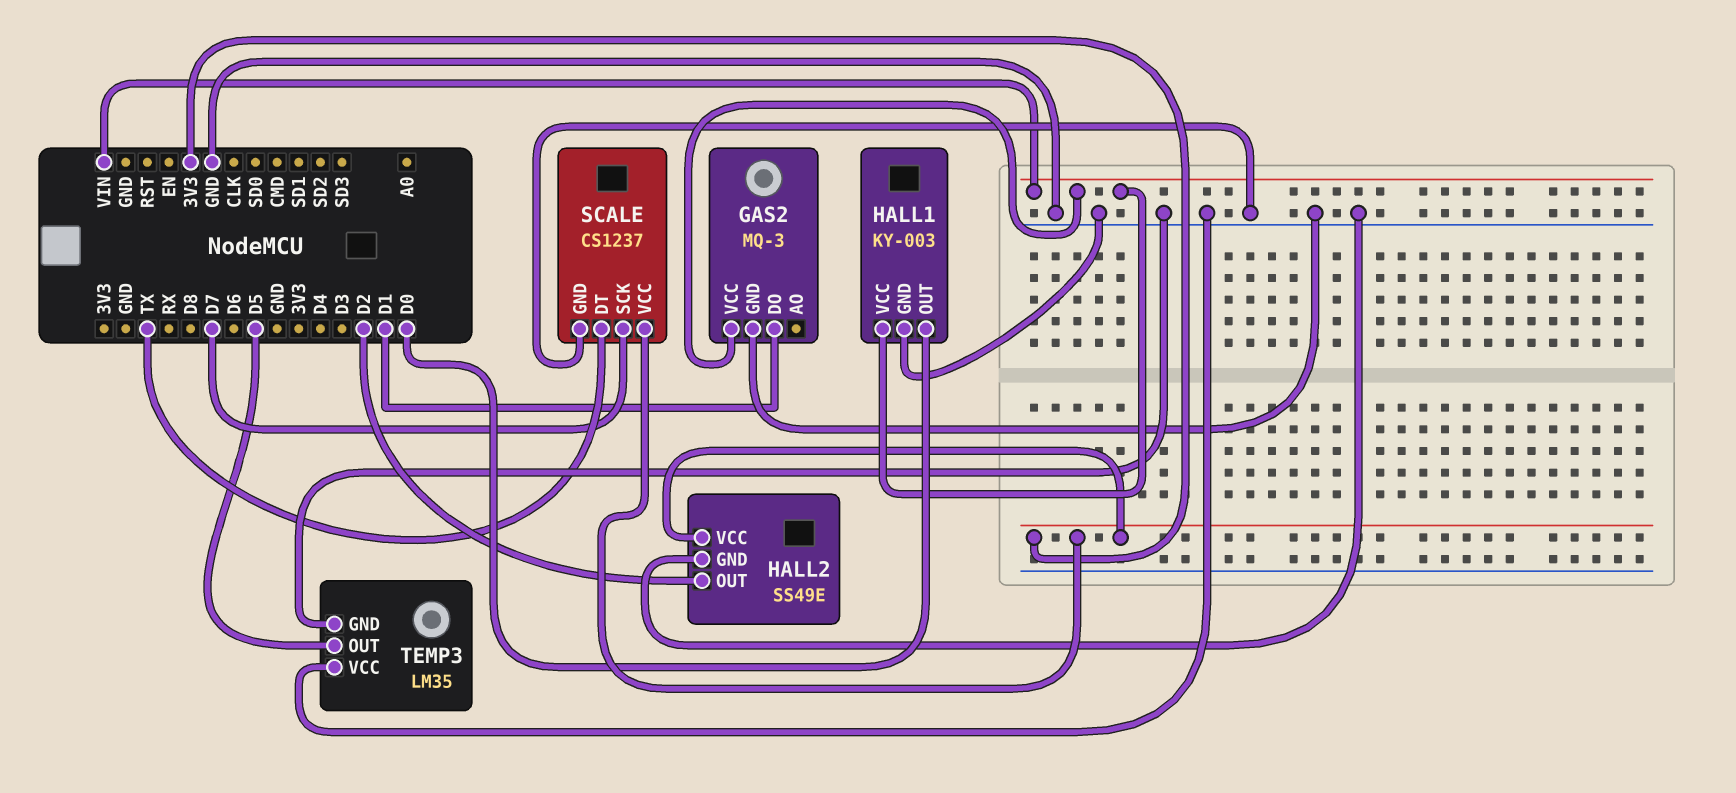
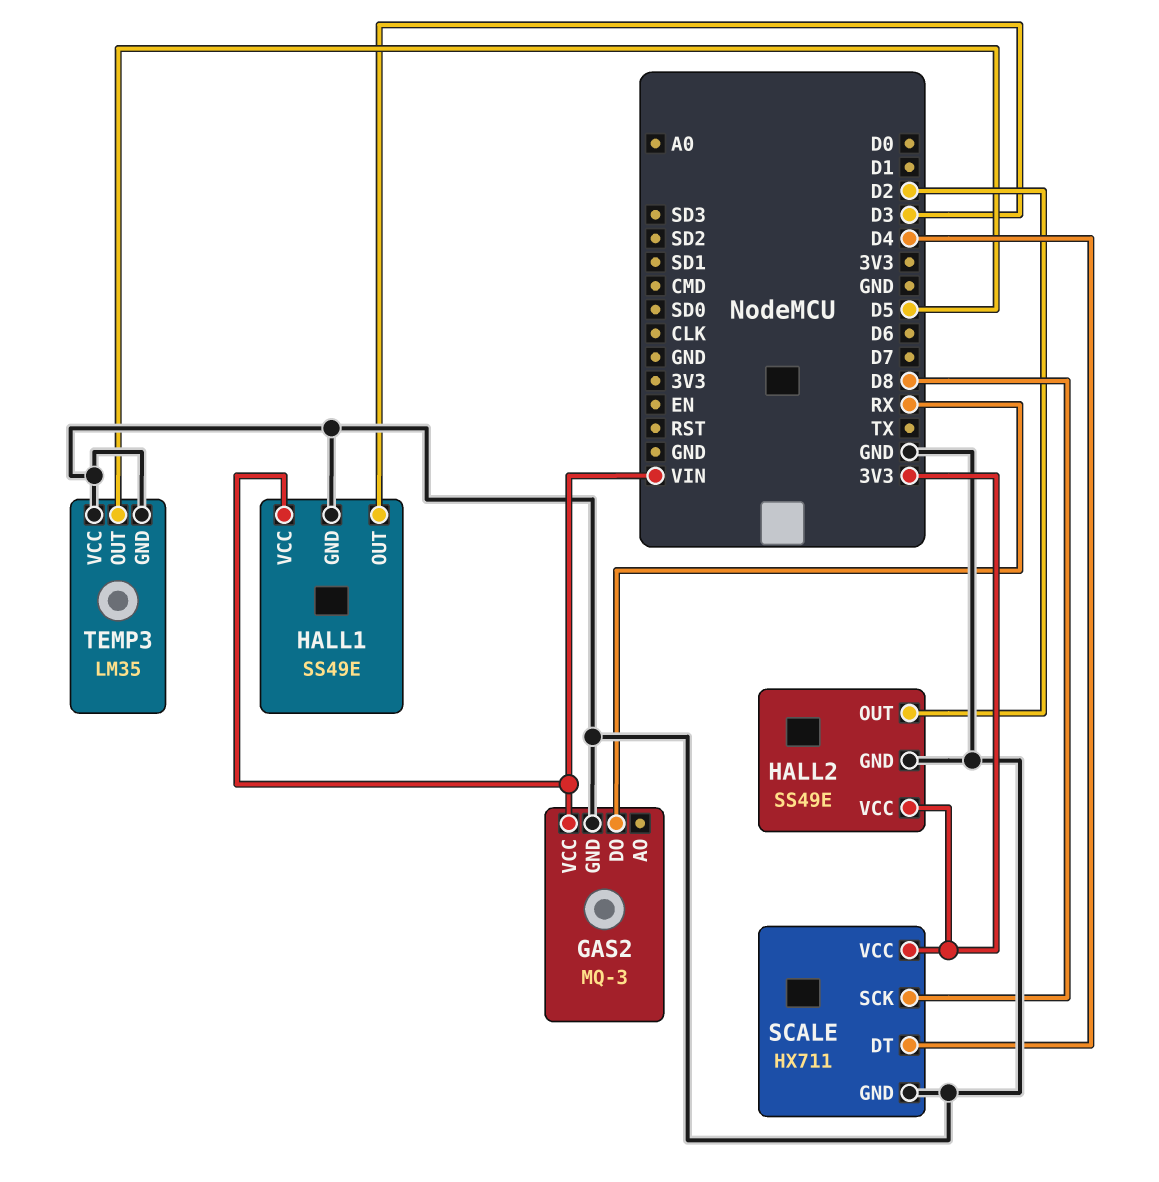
GAS2 pin DO: D1 -> RX
HALL1: KY-003 -> SS49E
HALL1 pin OUT: D0 -> D3
SCALE: CS1237 -> HX711
SCALE pin DT: TX -> D4
SCALE pin SCK: D7 -> D8

